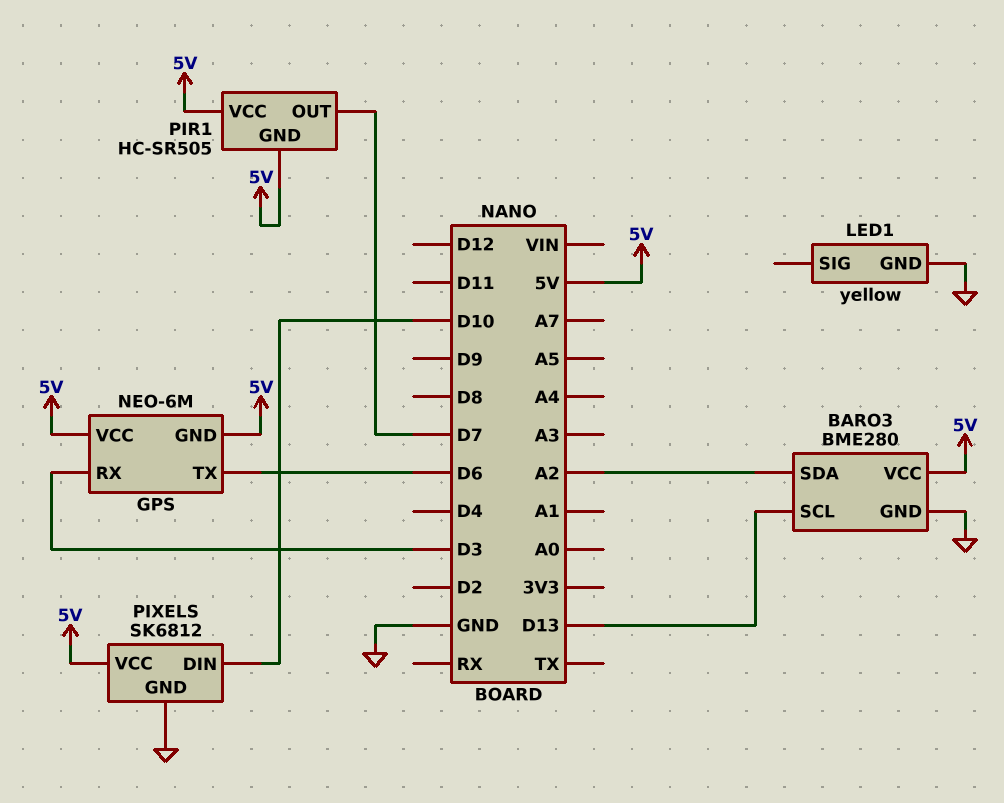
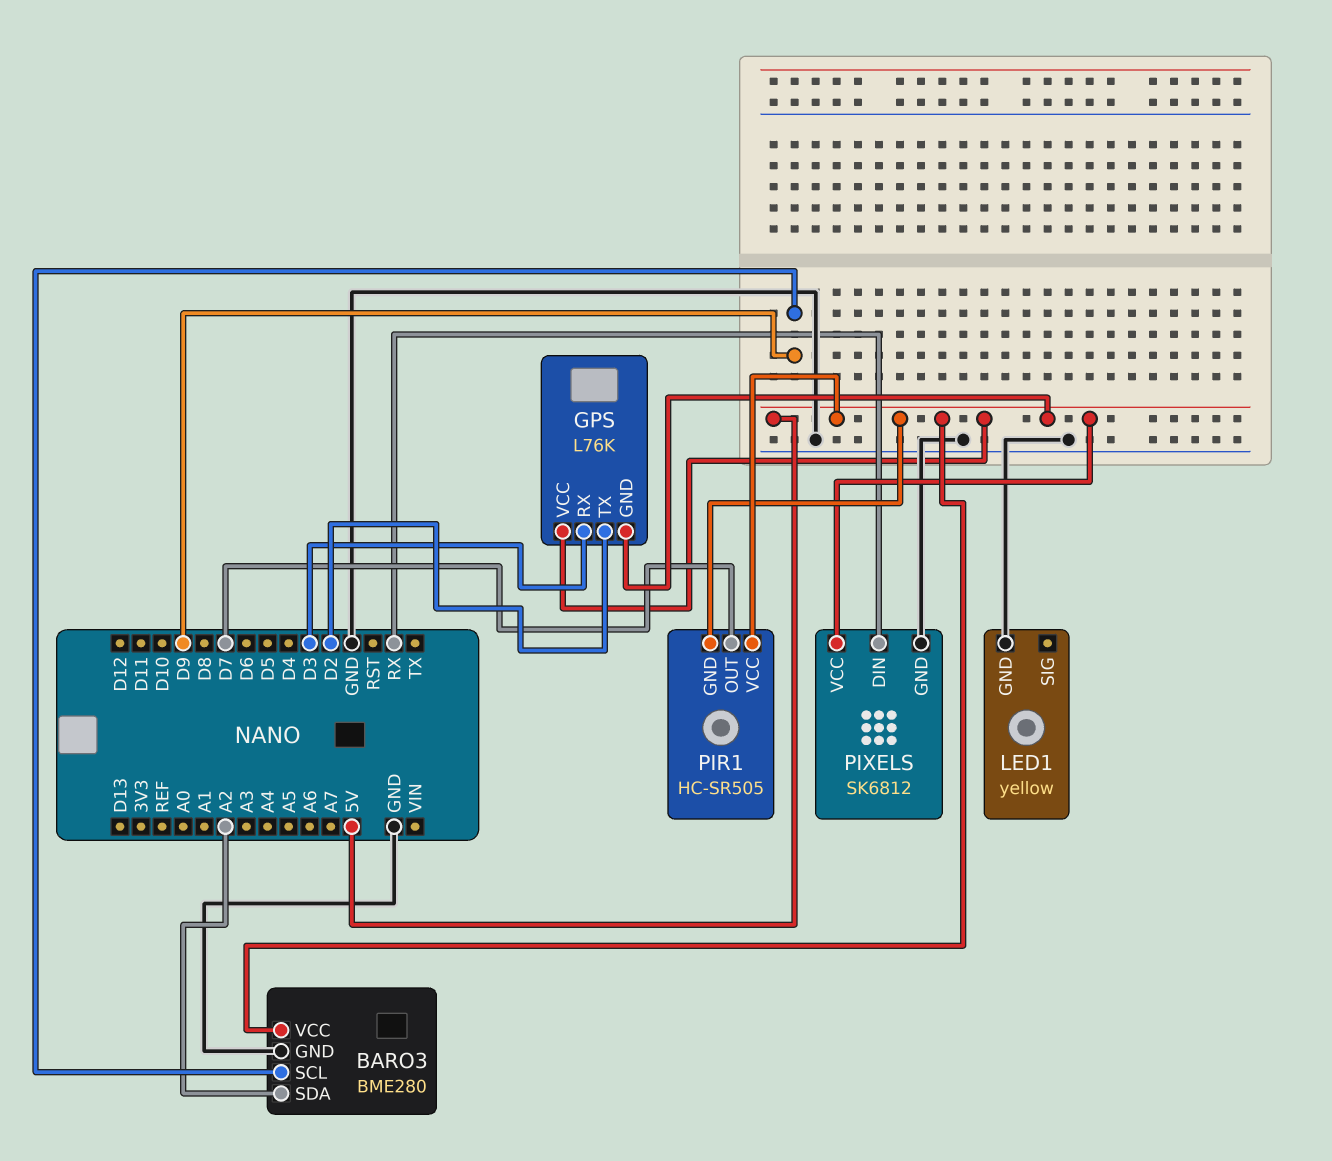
BARO3 pin SCL: D13 -> D9
GPS: NEO-6M -> L76K
GPS pin TX: D6 -> D2
PIXELS pin DIN: D10 -> RX

